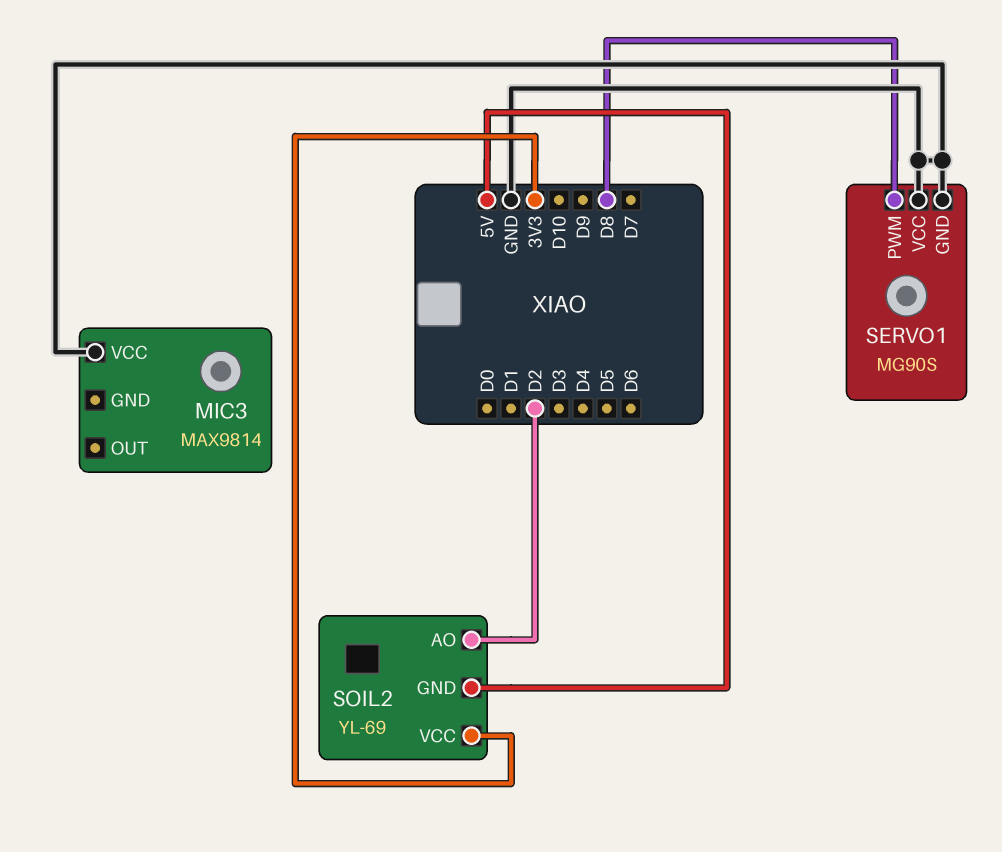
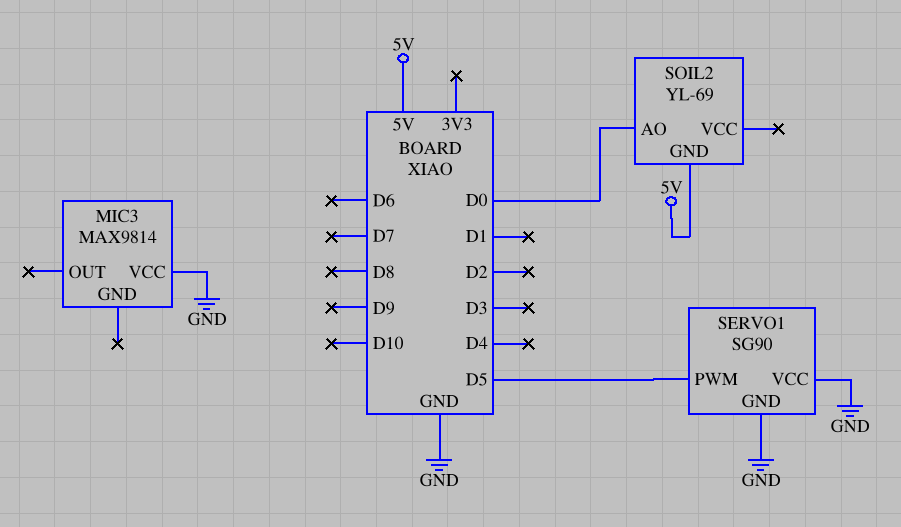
SERVO1: MG90S -> SG90
SERVO1 pin PWM: D8 -> D5
SOIL2 pin AO: D2 -> D0
SOIL2 pin VCC: 3V3 -> none

